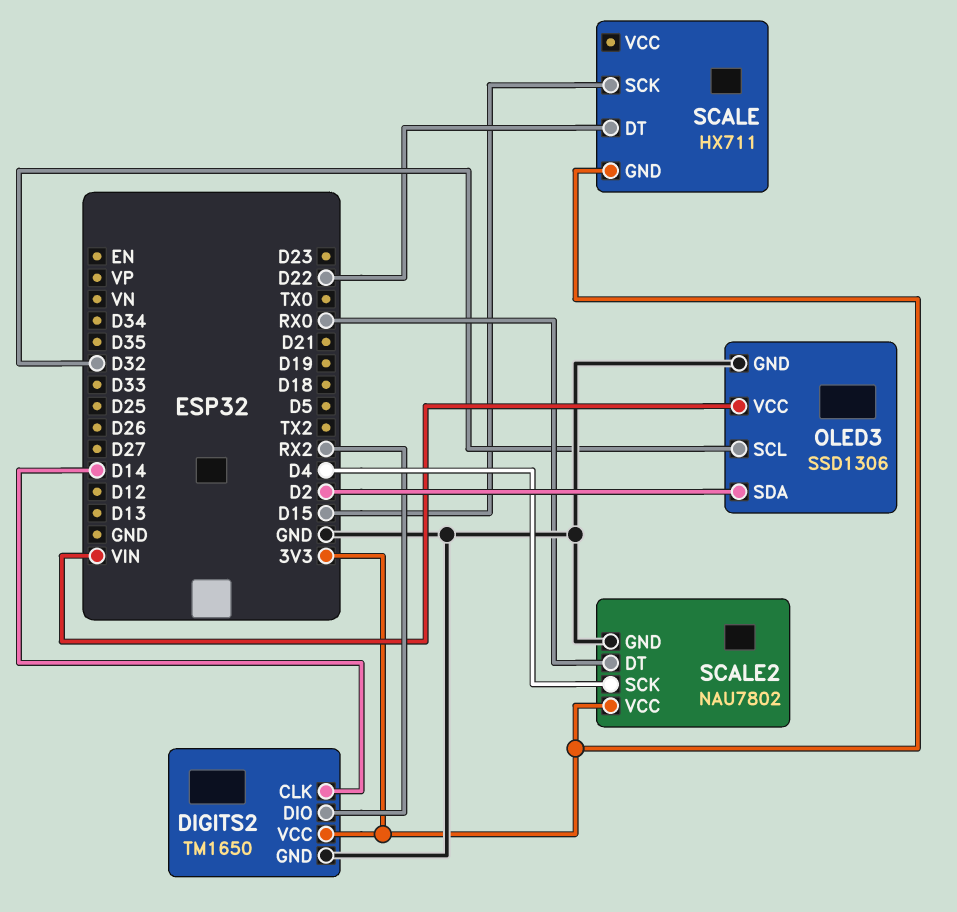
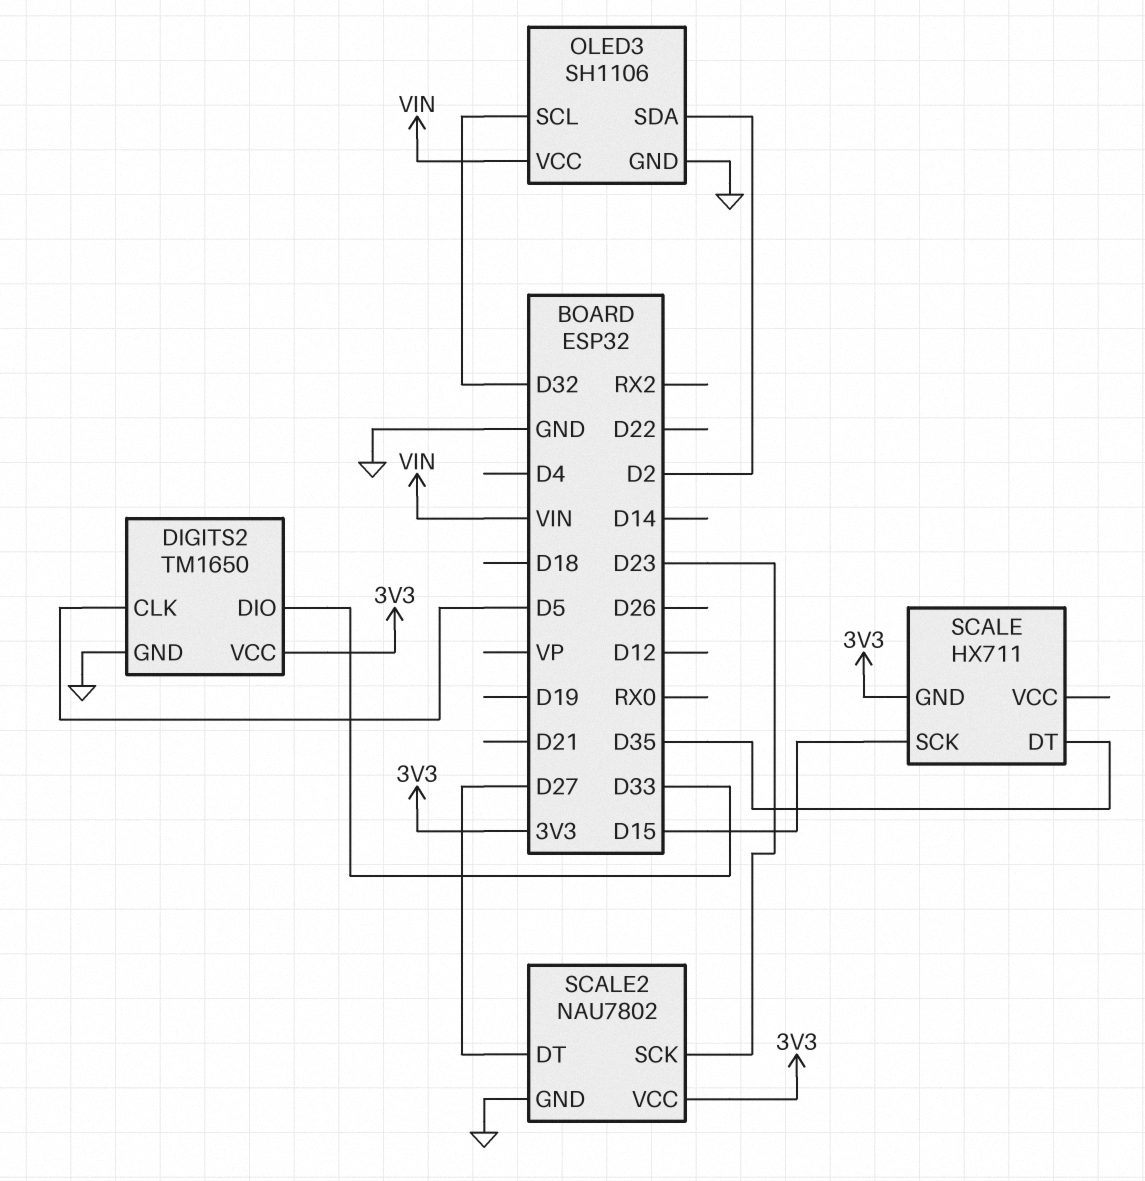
DIGITS2 pin CLK: D14 -> D5
DIGITS2 pin DIO: RX2 -> D33
OLED3: SSD1306 -> SH1106
SCALE pin DT: D22 -> D35
SCALE2 pin DT: RX0 -> D27
SCALE2 pin SCK: D4 -> D23

